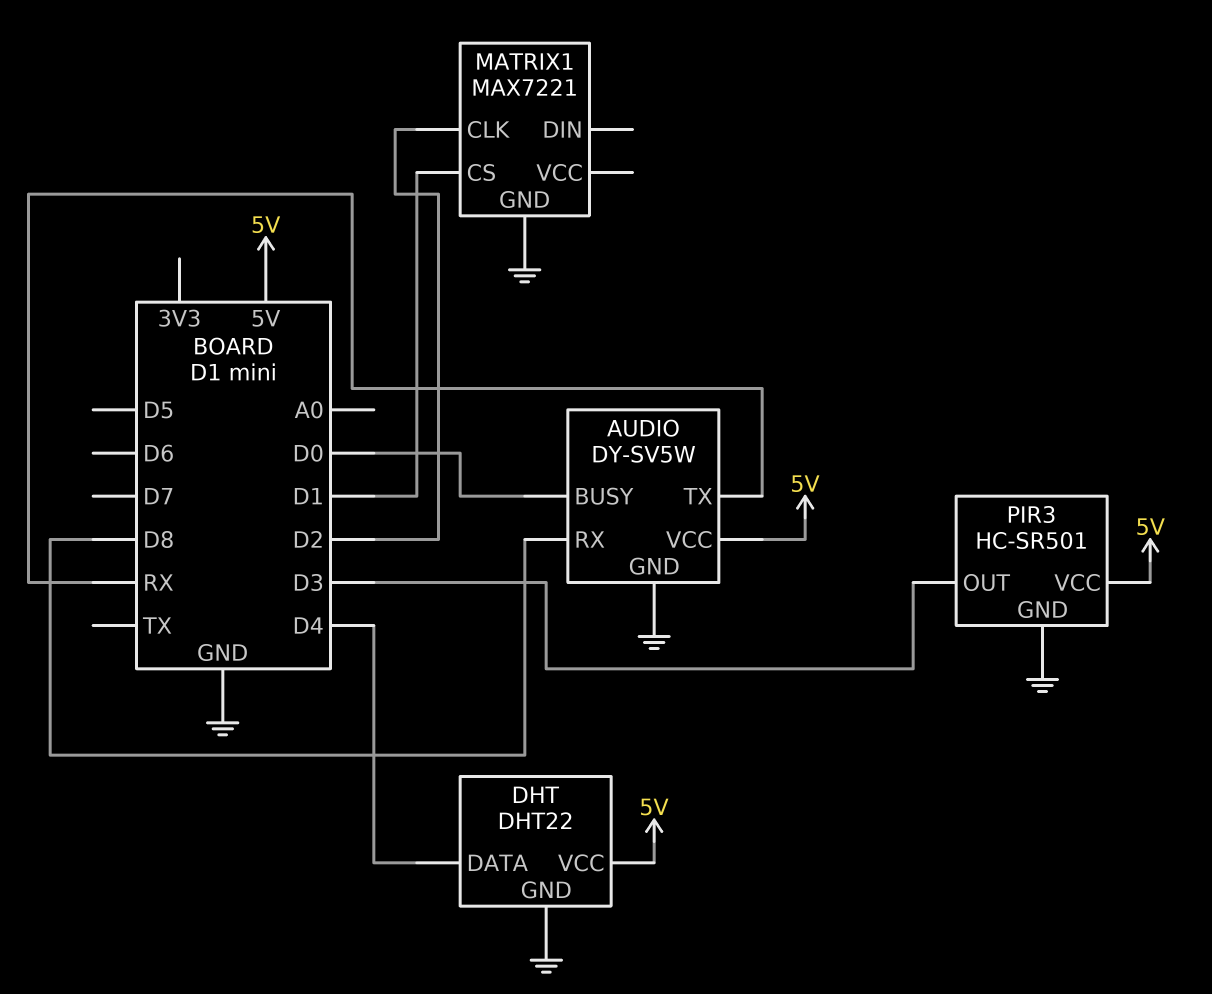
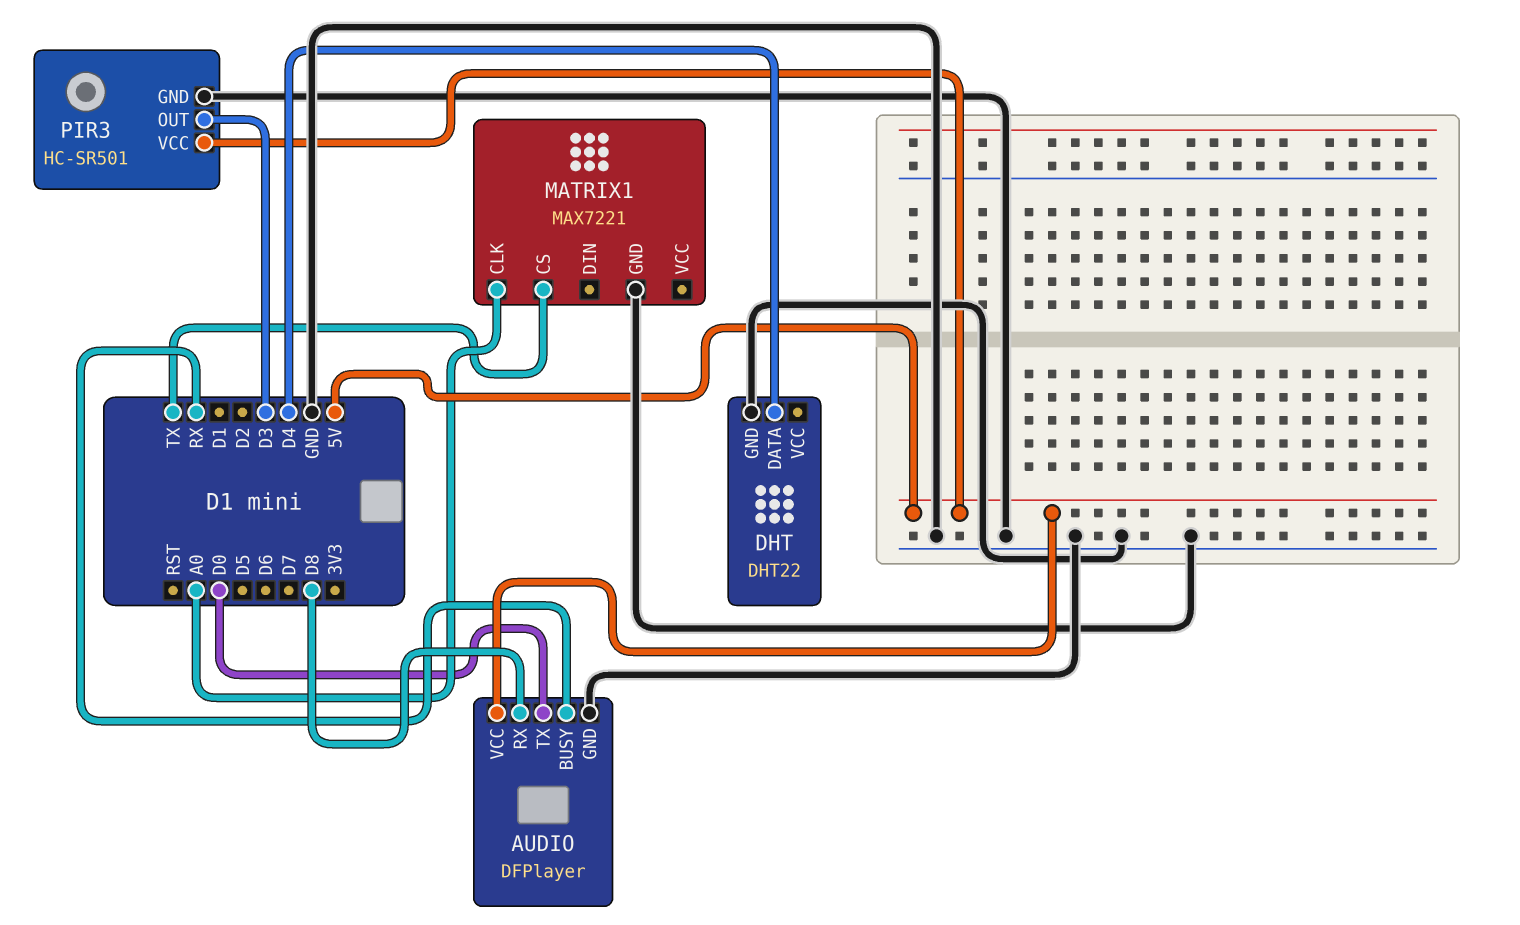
AUDIO: DY-SV5W -> DFPlayer
AUDIO pin BUSY: D0 -> RX
AUDIO pin TX: RX -> D0
DHT pin VCC: 5V -> none
MATRIX1 pin CLK: D2 -> A0
MATRIX1 pin CS: D1 -> TX

